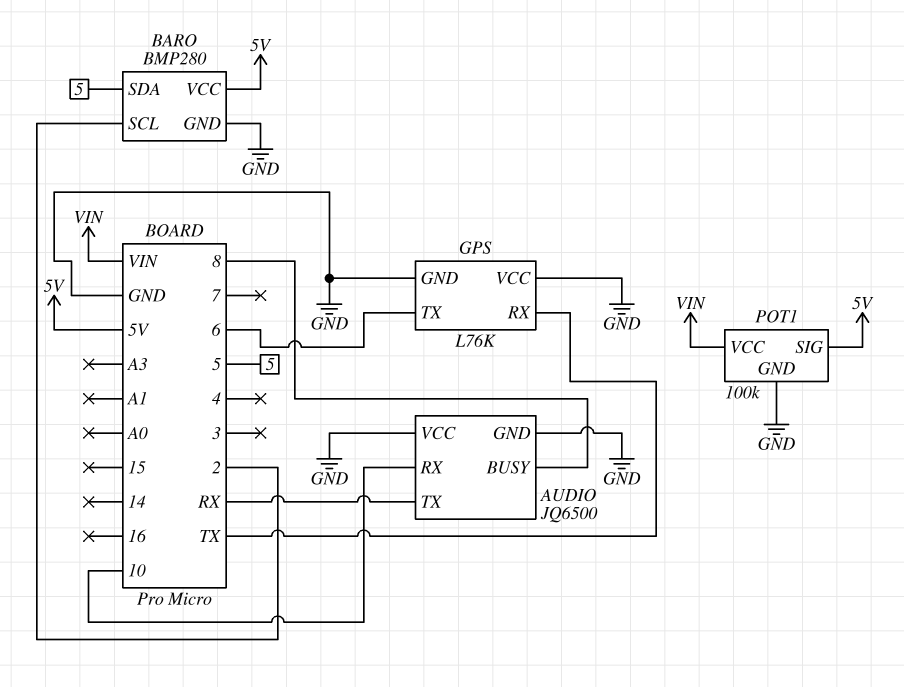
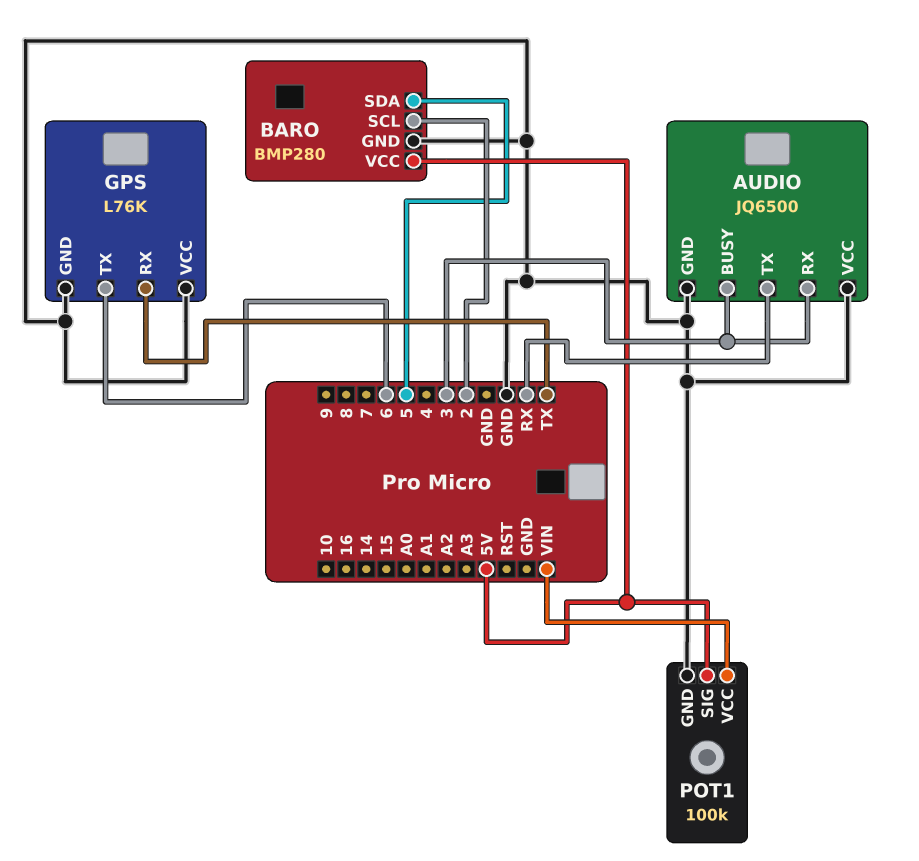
AUDIO pin BUSY: 8 -> 3
AUDIO pin RX: 10 -> 3

